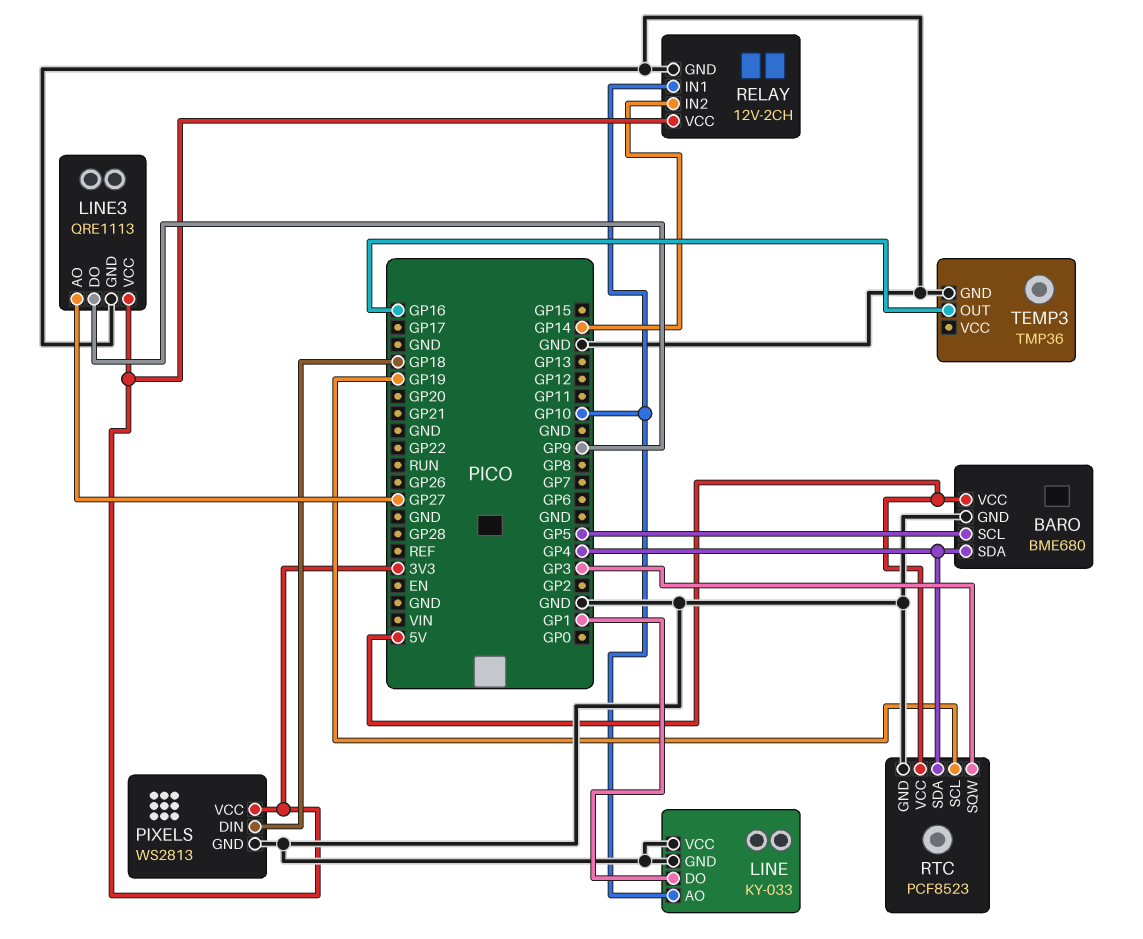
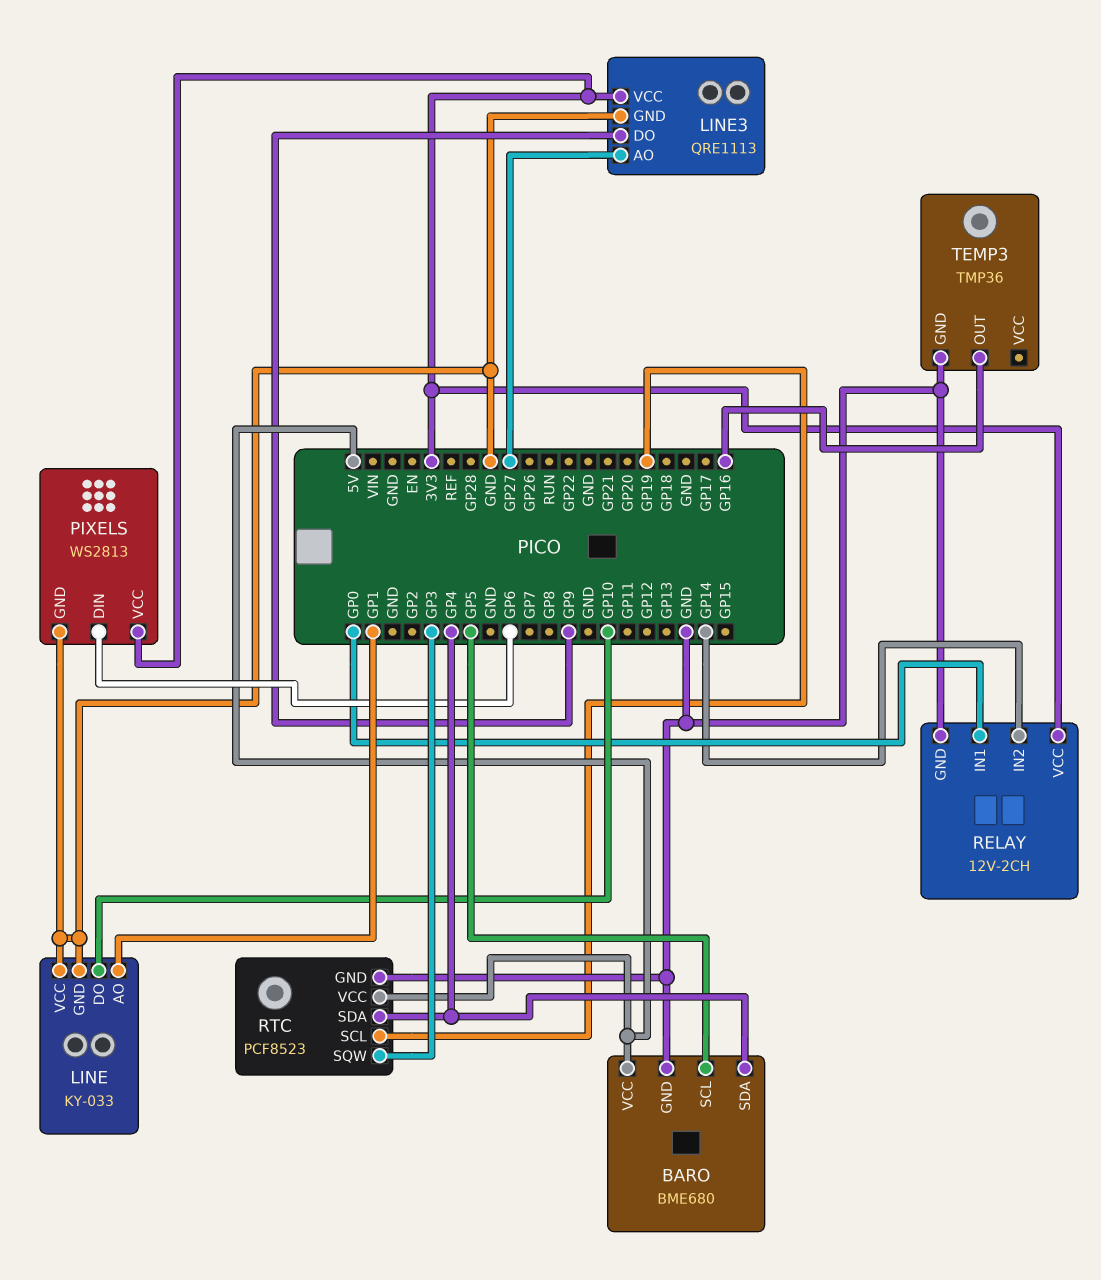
LINE pin AO: GP10 -> GP1
LINE pin DO: GP1 -> GP10
PIXELS pin DIN: GP18 -> GP6
RELAY pin IN1: GP10 -> GP0

